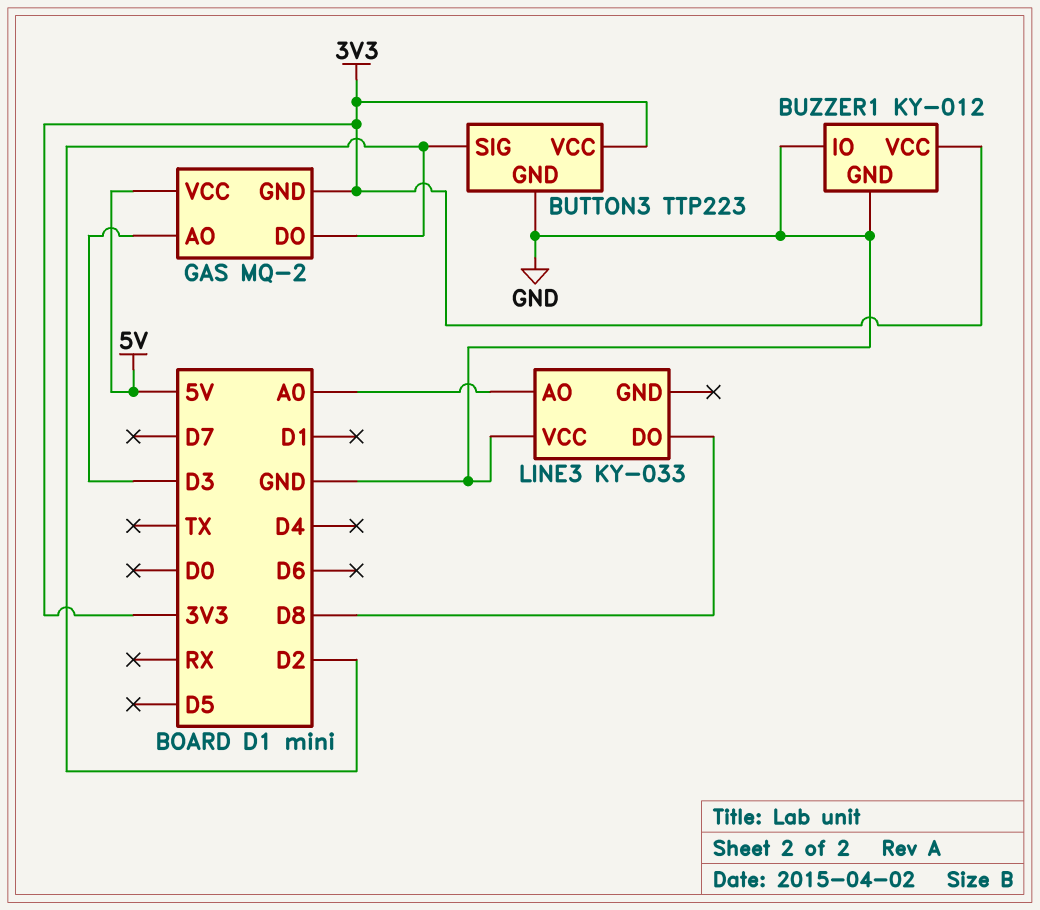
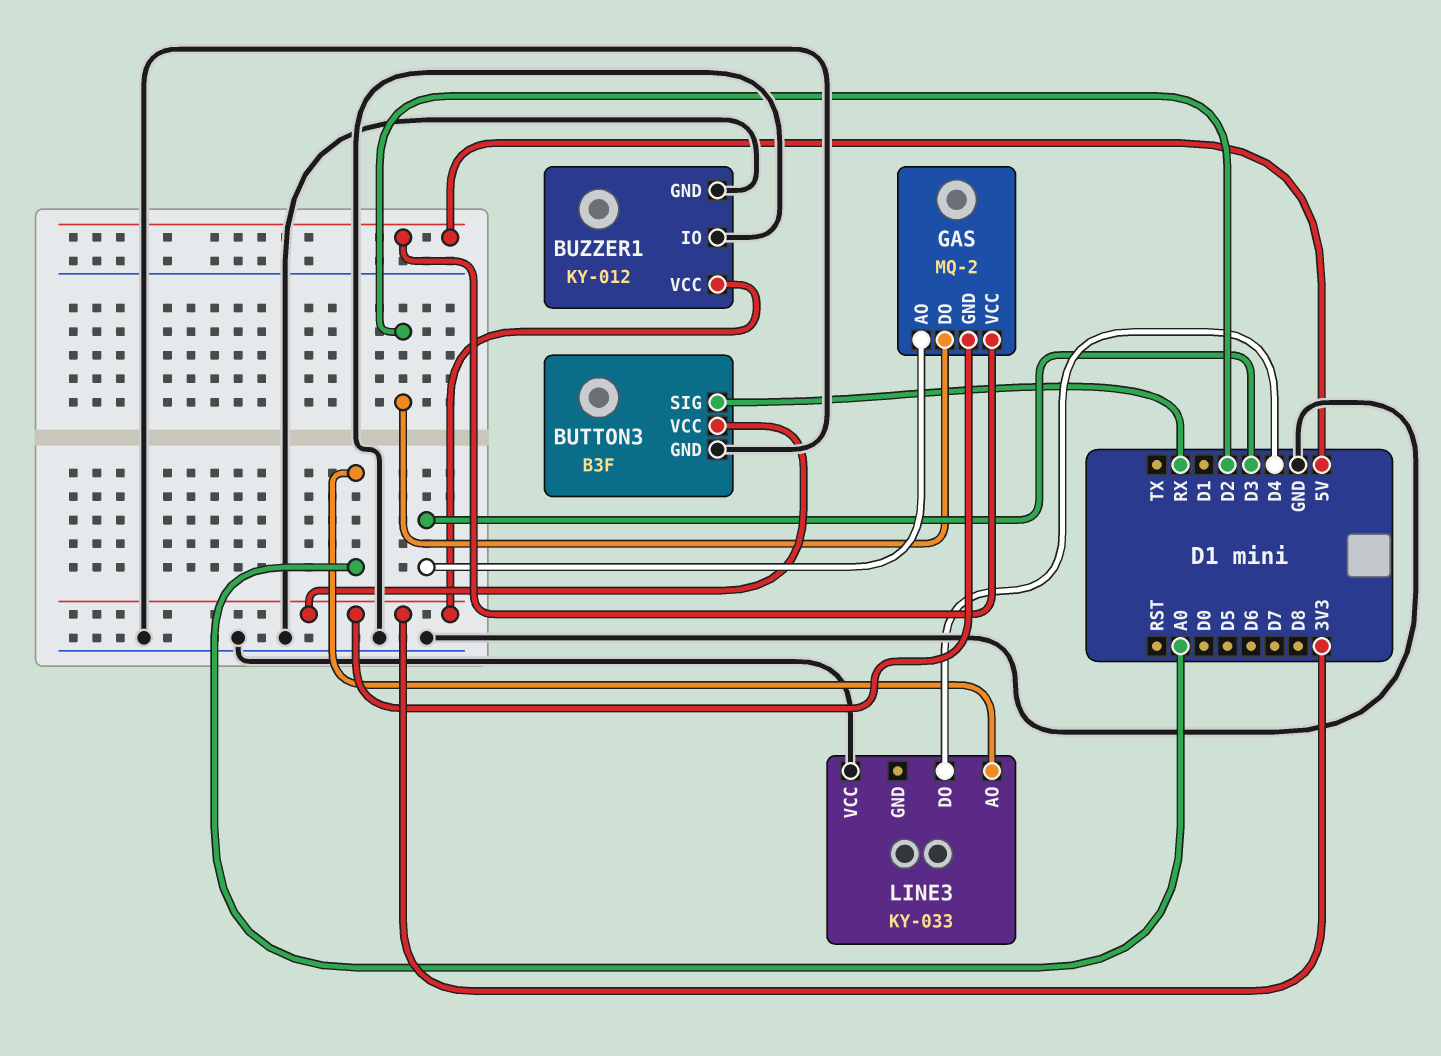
BUTTON3: TTP223 -> B3F
BUTTON3 pin SIG: D2 -> RX
LINE3 pin DO: D8 -> D4

